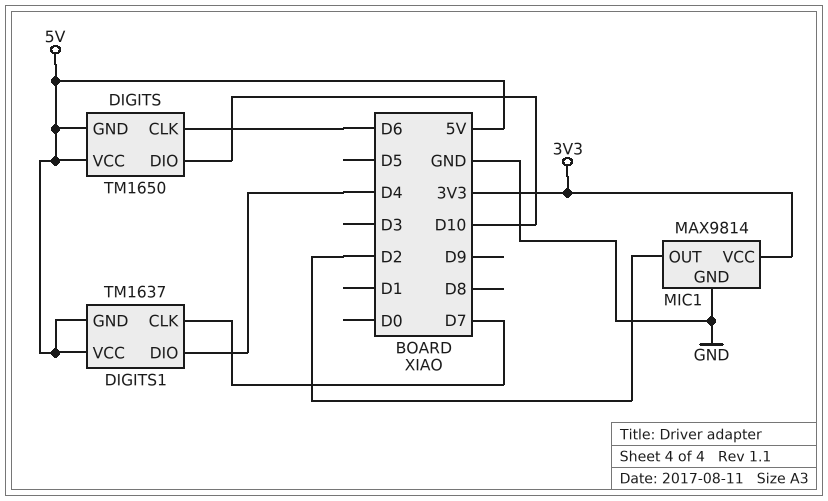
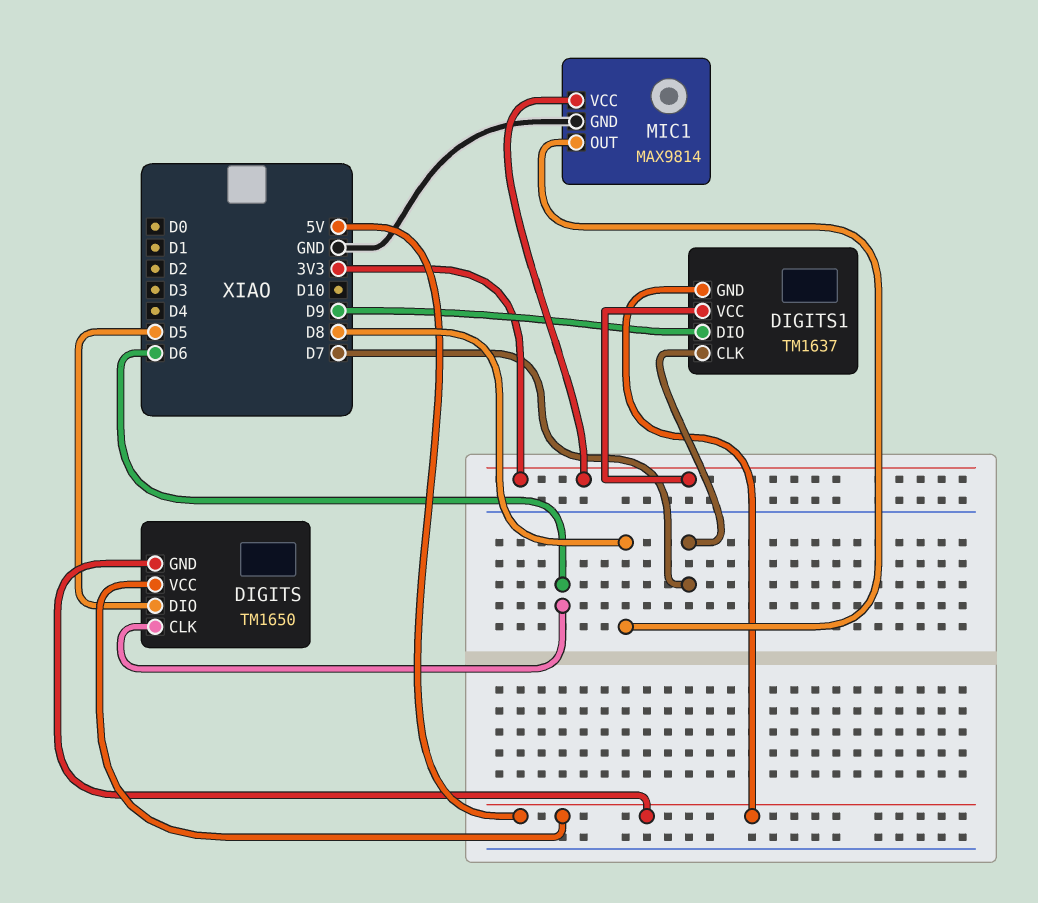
DIGITS pin DIO: D10 -> D5
DIGITS1 pin DIO: D4 -> D9
DIGITS1 pin VCC: 5V -> 3V3
MIC1 pin OUT: D2 -> D8

